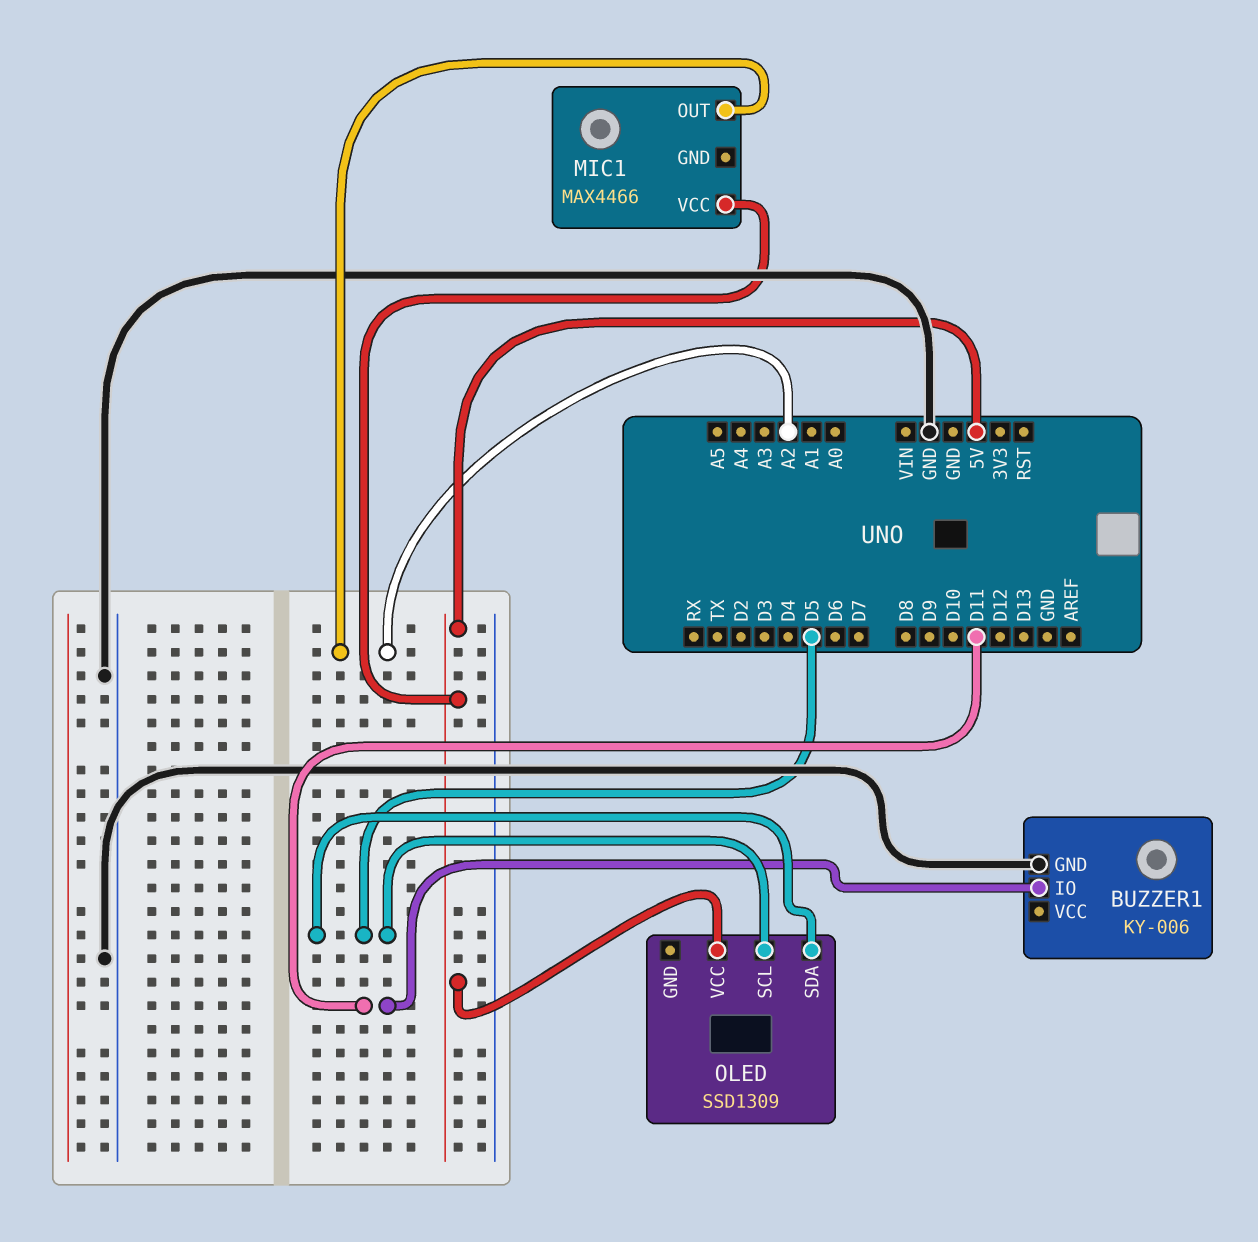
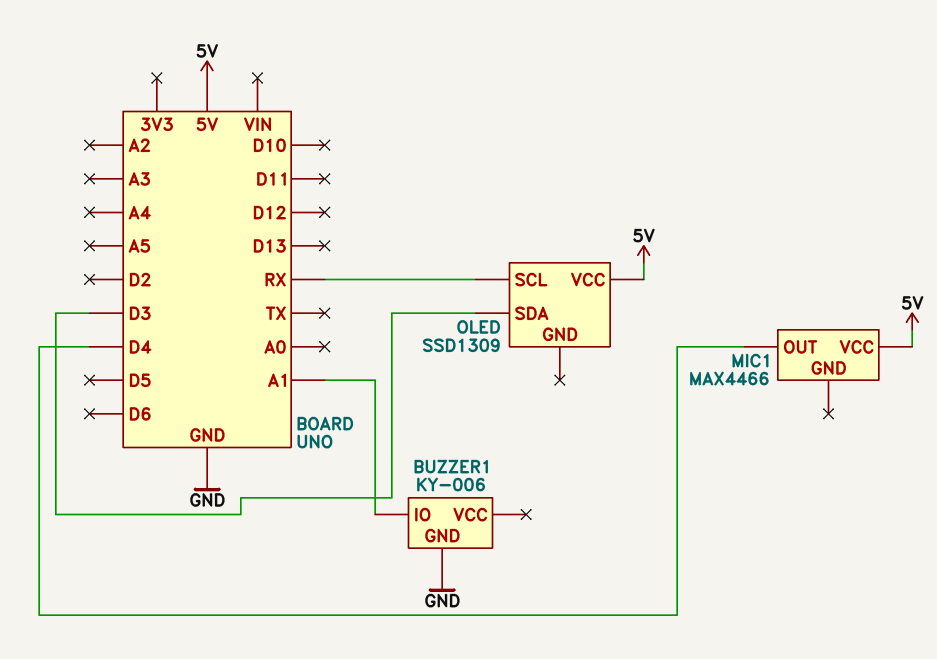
BUZZER1 pin IO: D11 -> A1
MIC1 pin OUT: A2 -> D4
OLED pin SCL: D5 -> RX
OLED pin SDA: D5 -> D3

